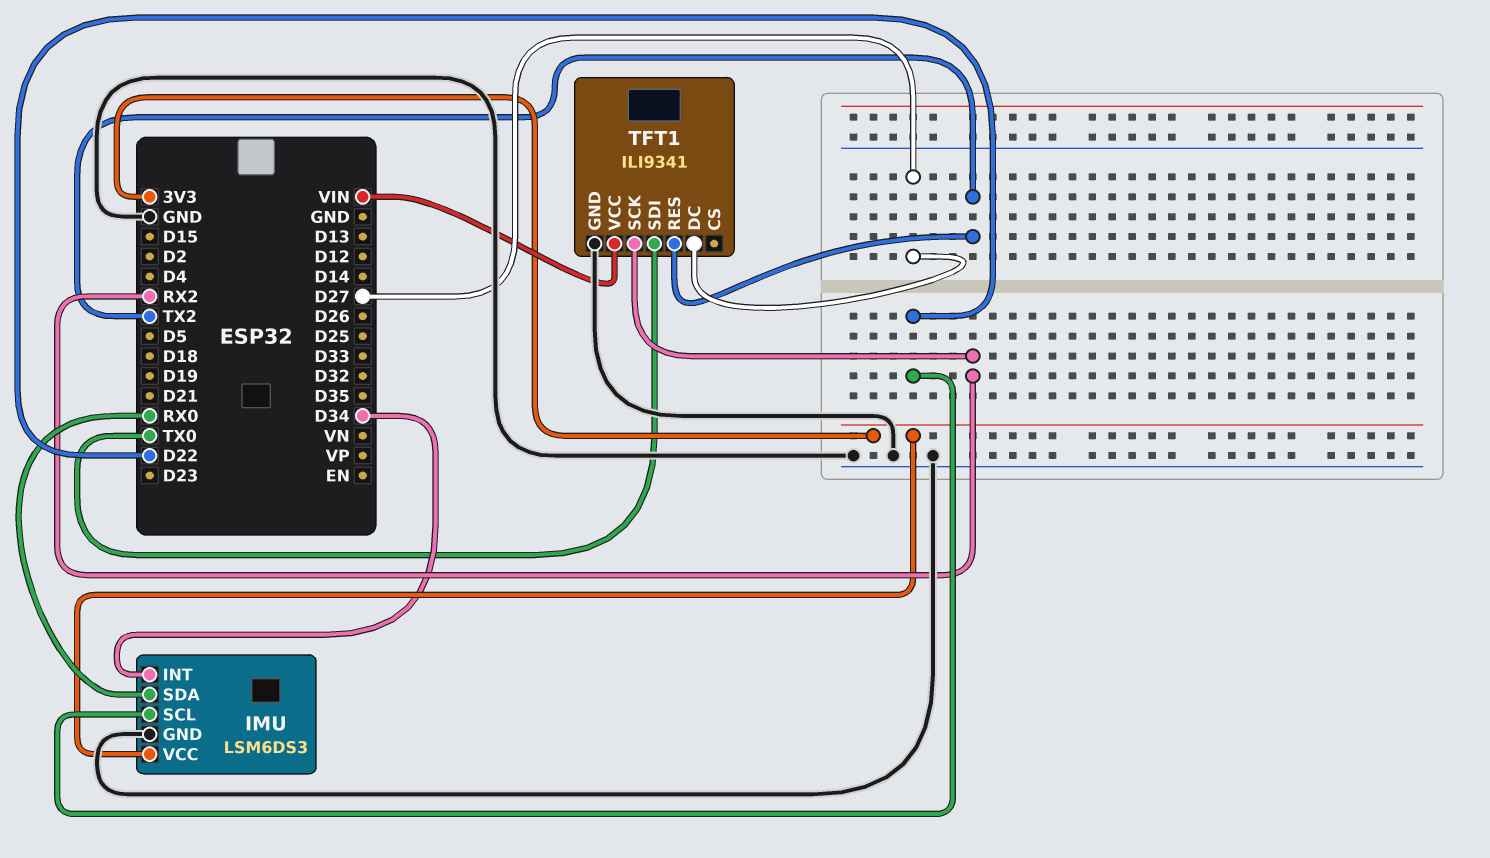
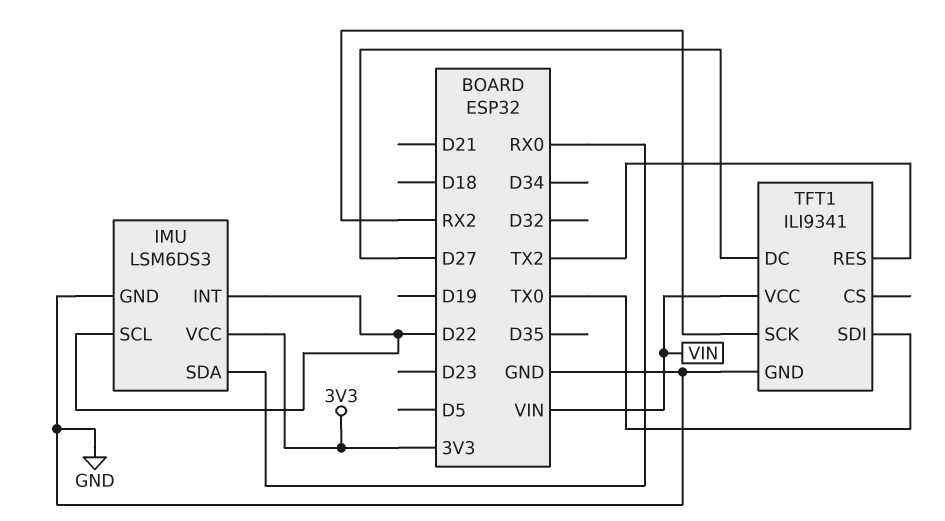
IMU pin INT: D34 -> D22

